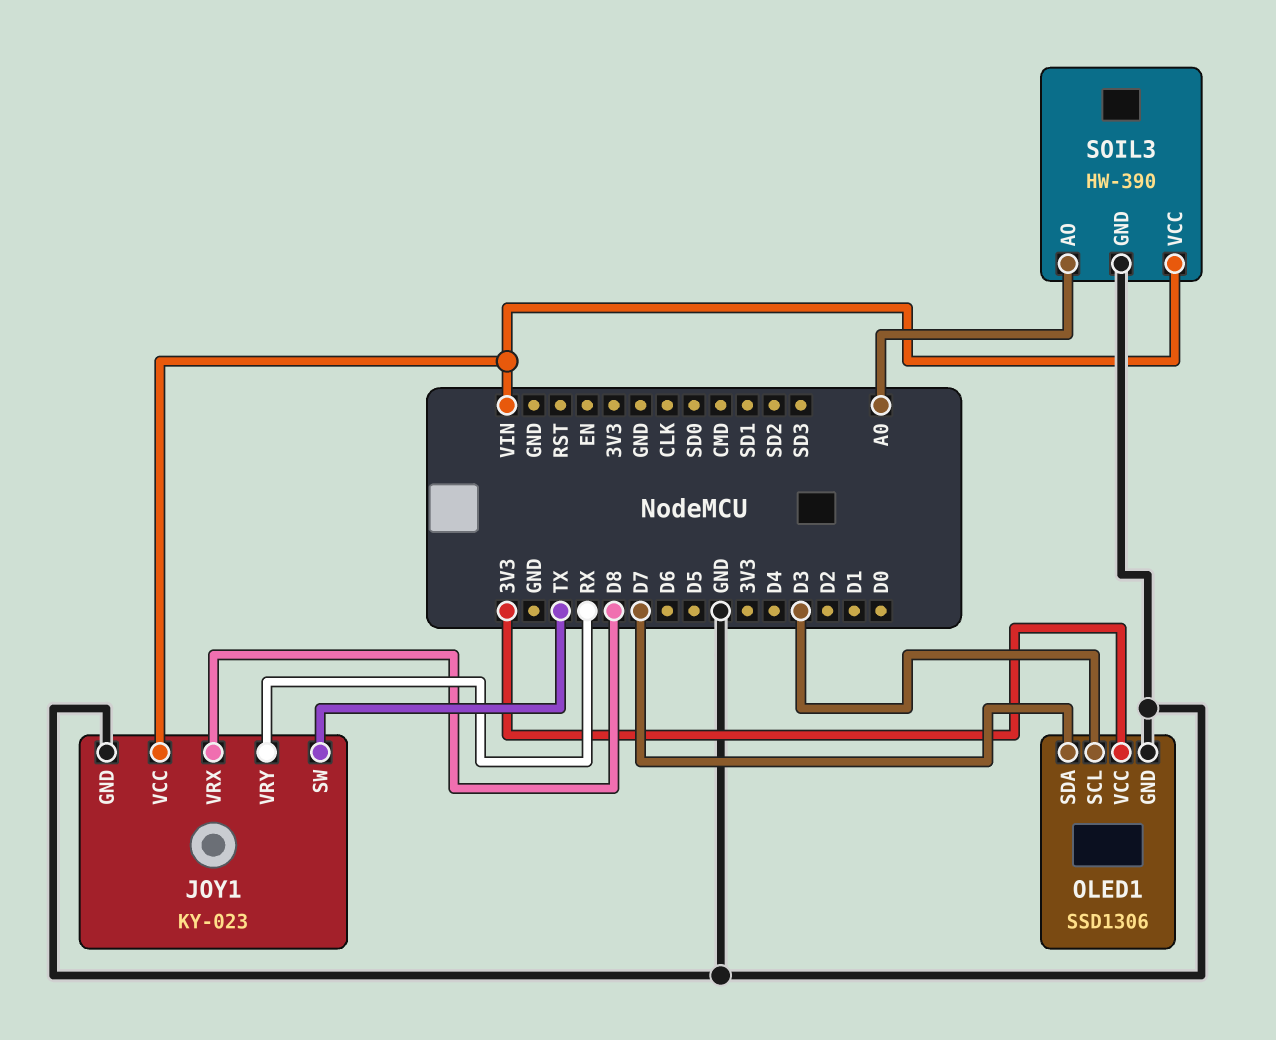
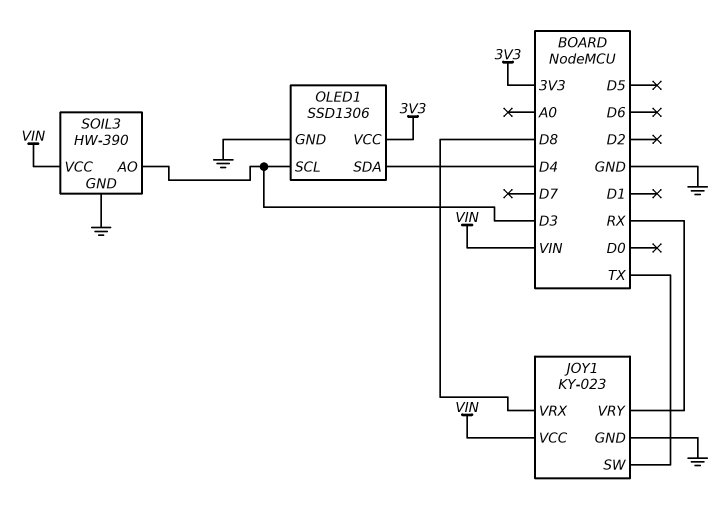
OLED1 pin SDA: D7 -> D4
SOIL3 pin AO: A0 -> D3

